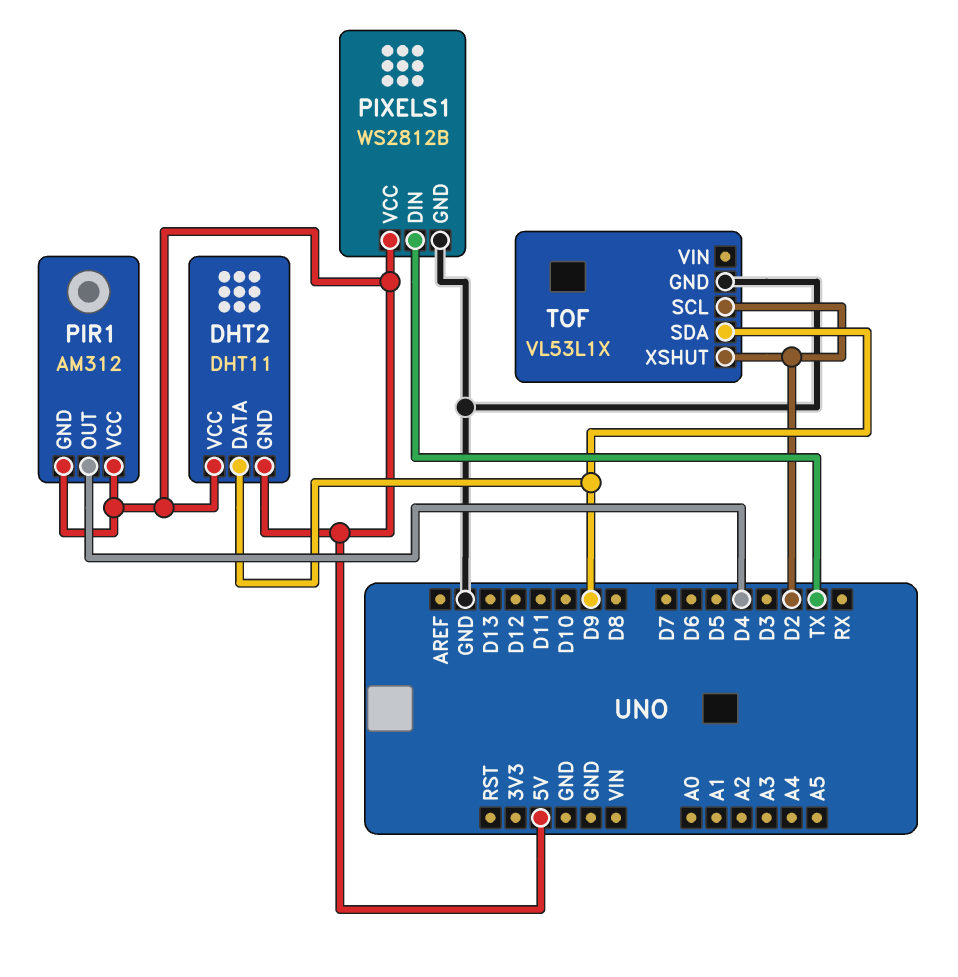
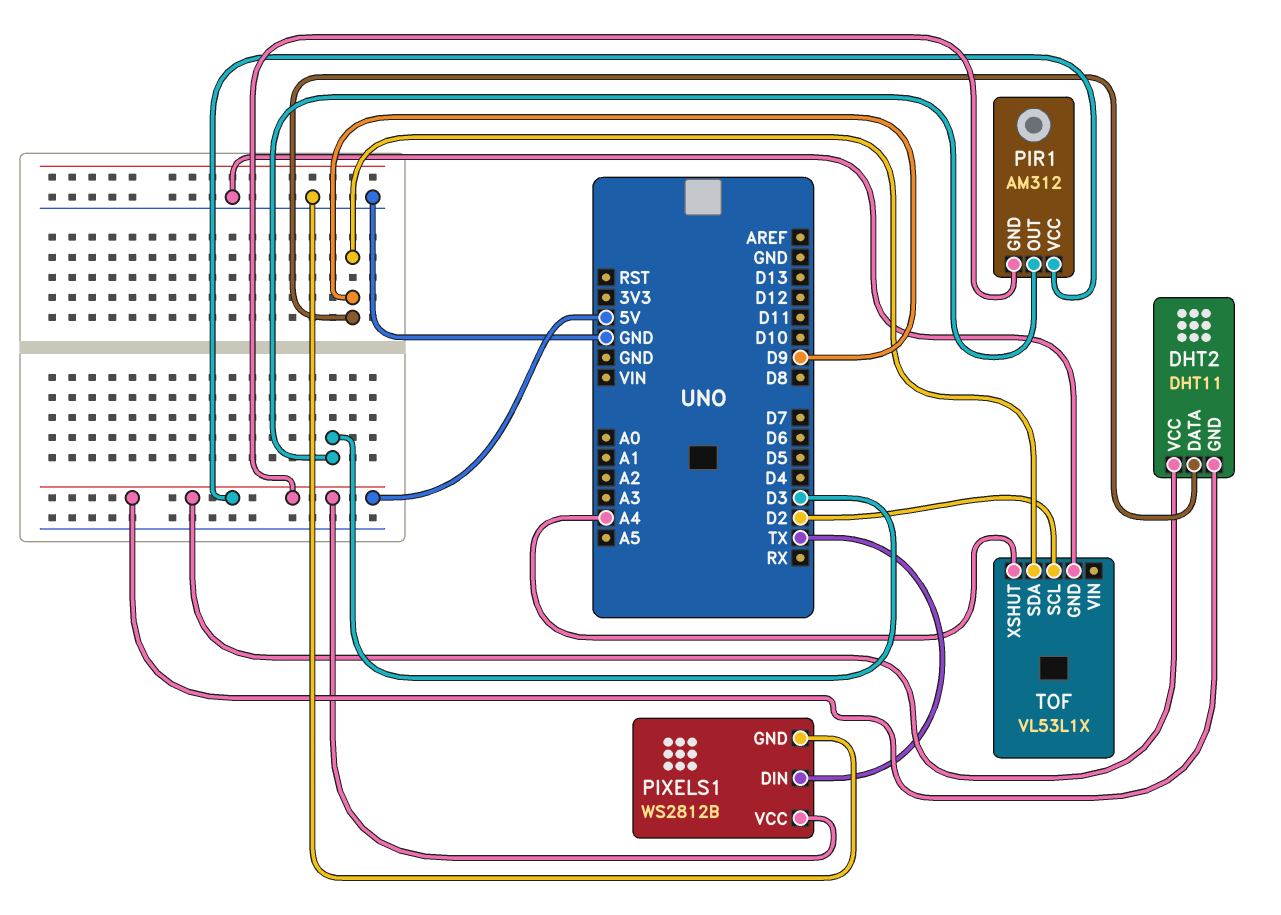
PIR1 pin OUT: D4 -> D3
TOF pin XSHUT: D2 -> A4

